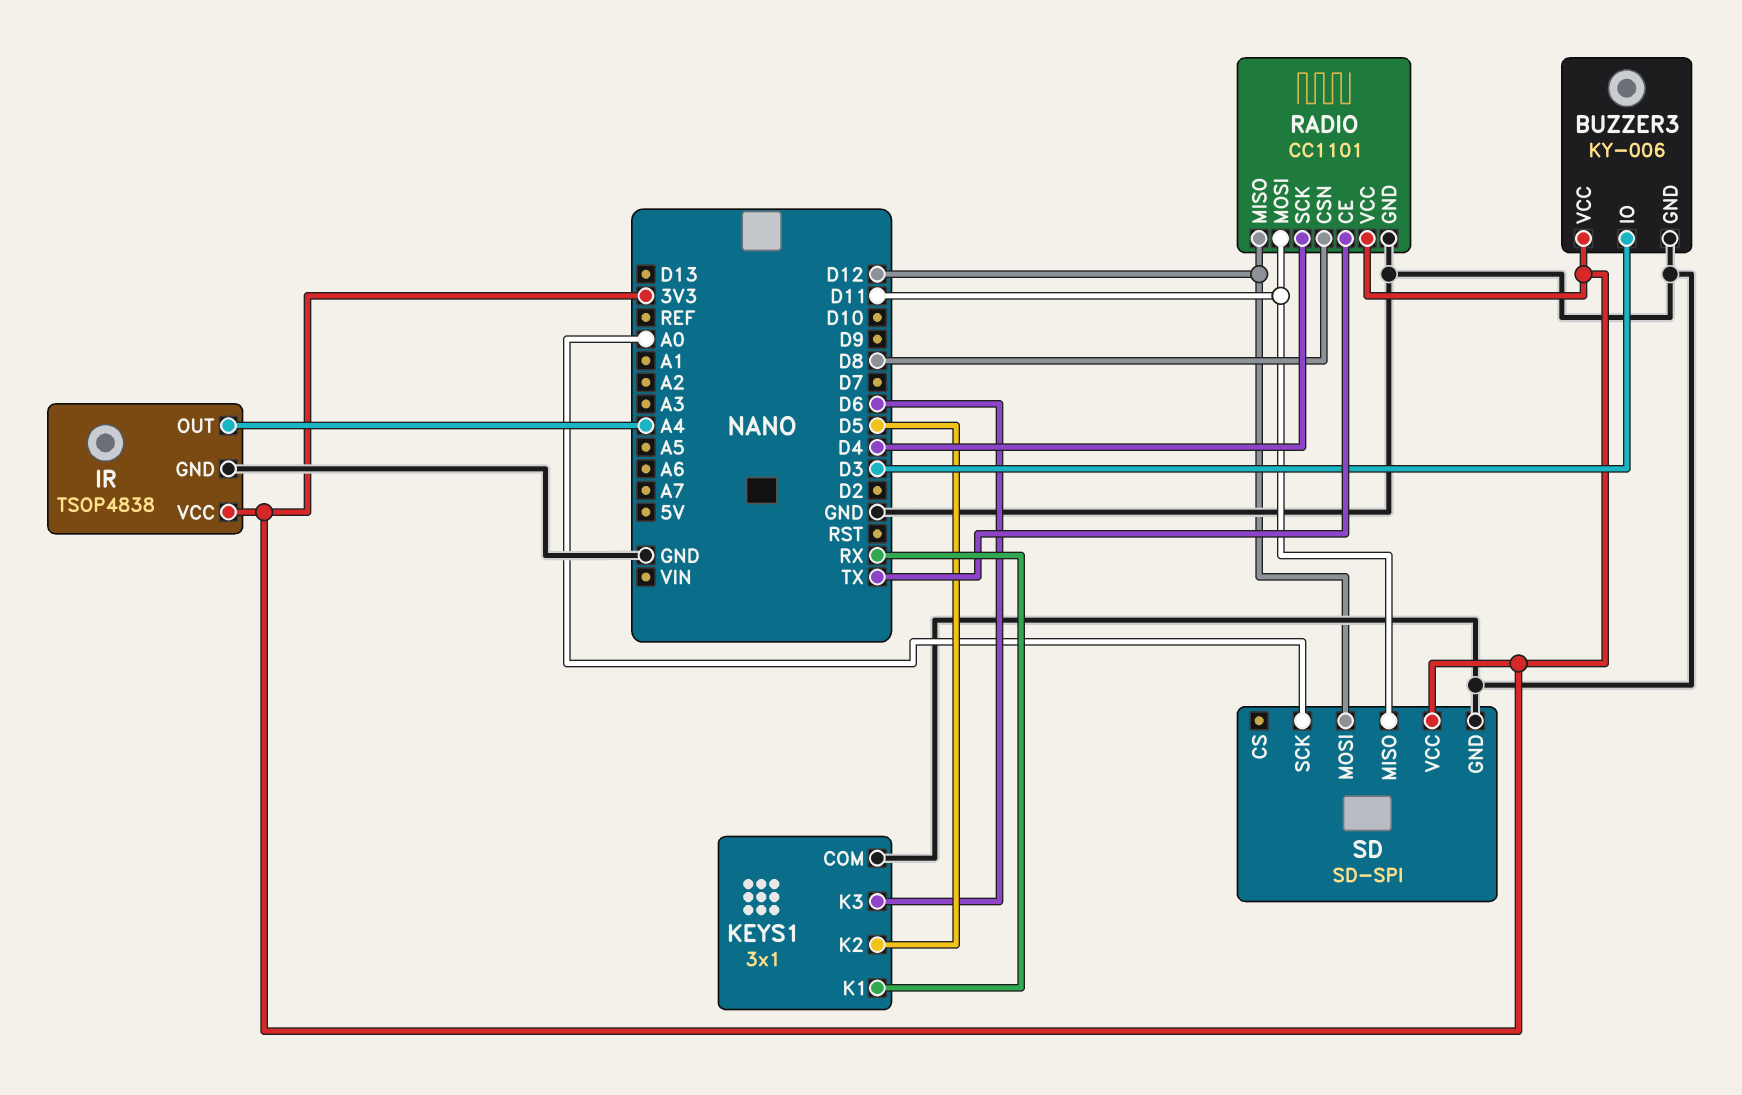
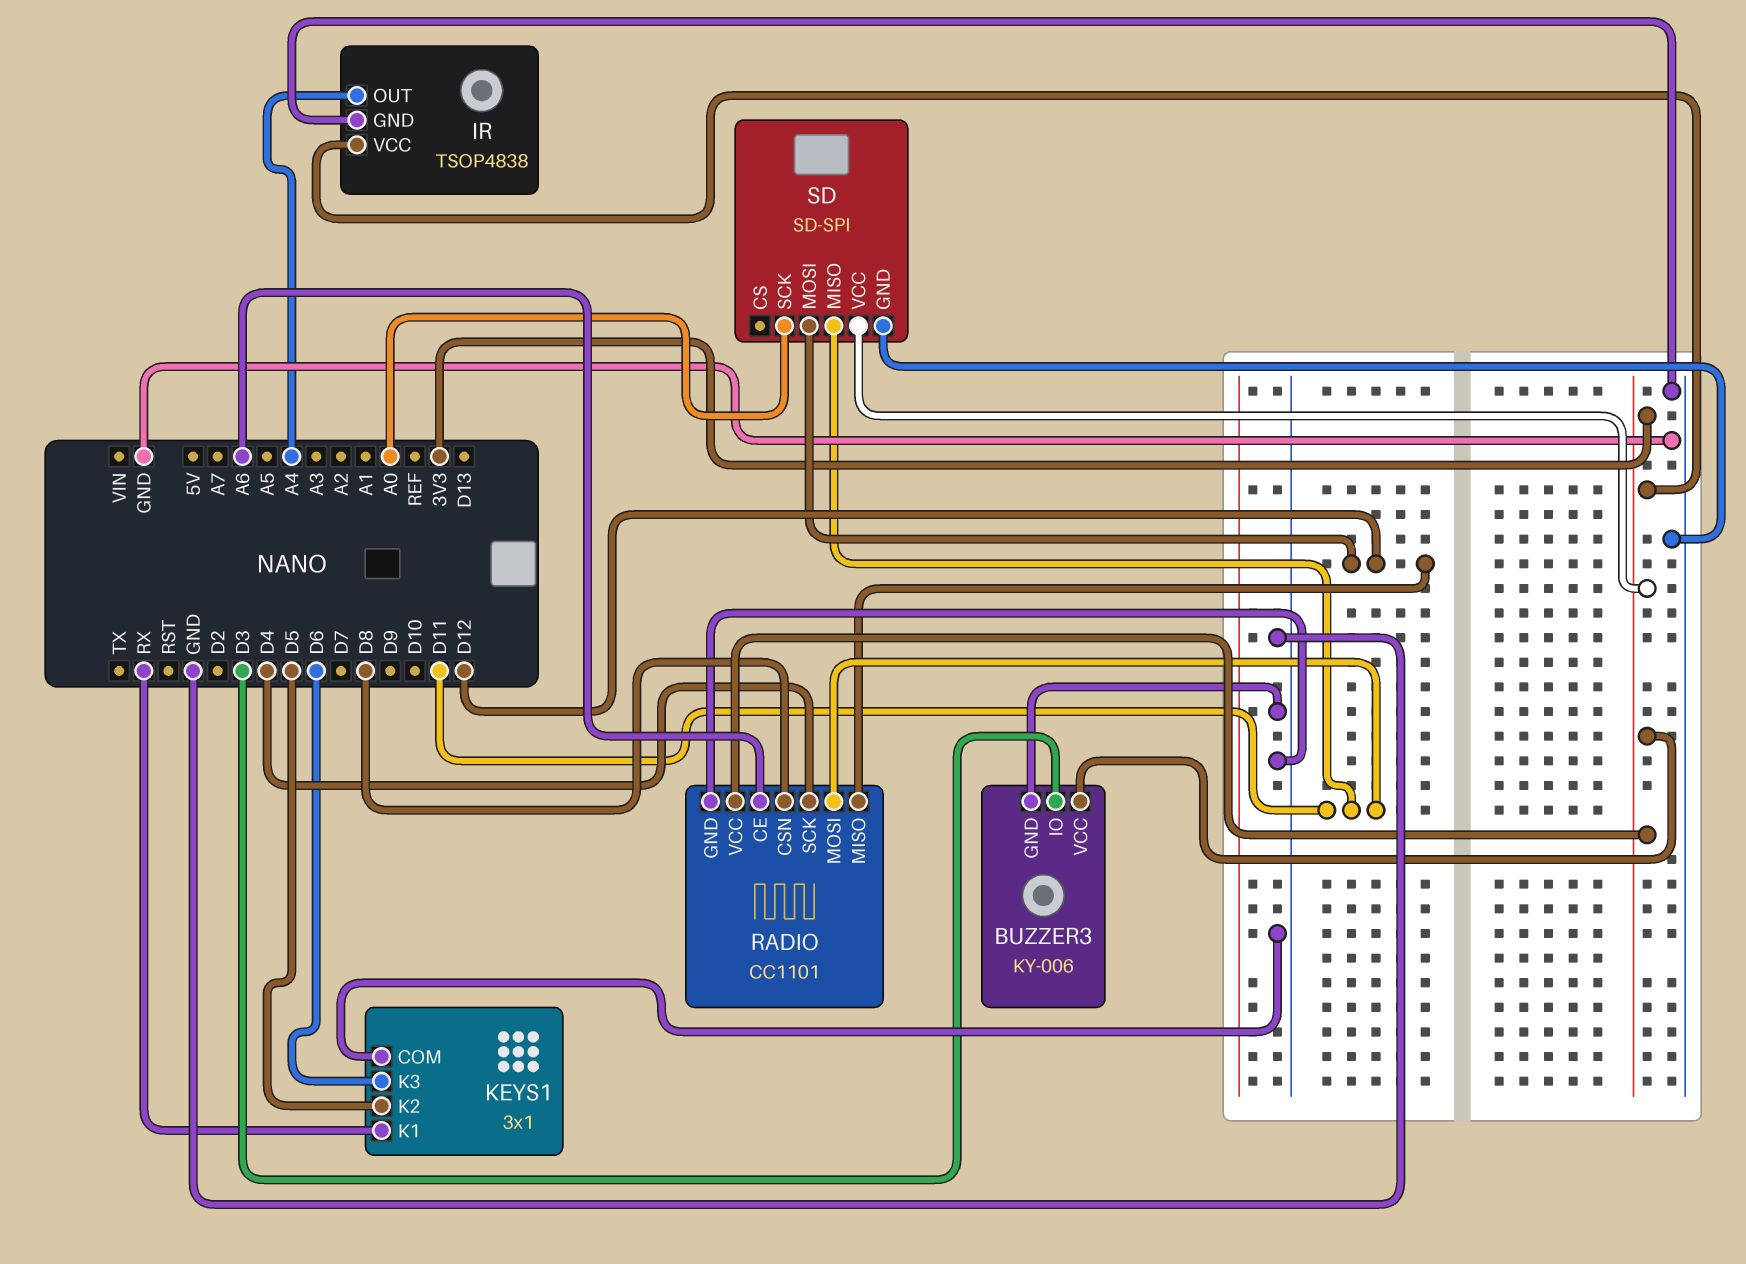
RADIO pin CE: TX -> A6

